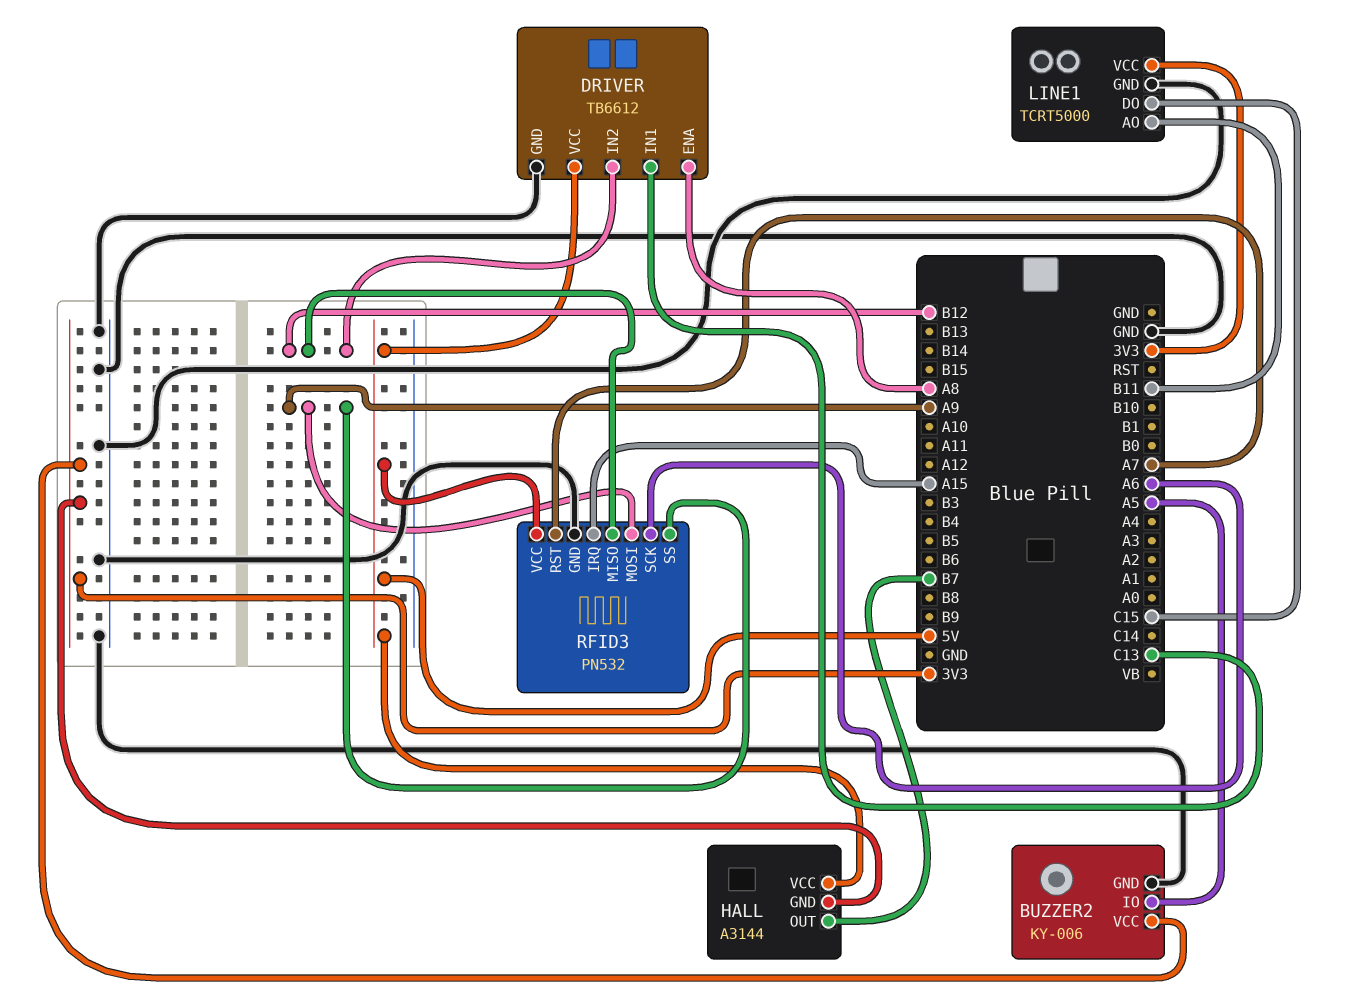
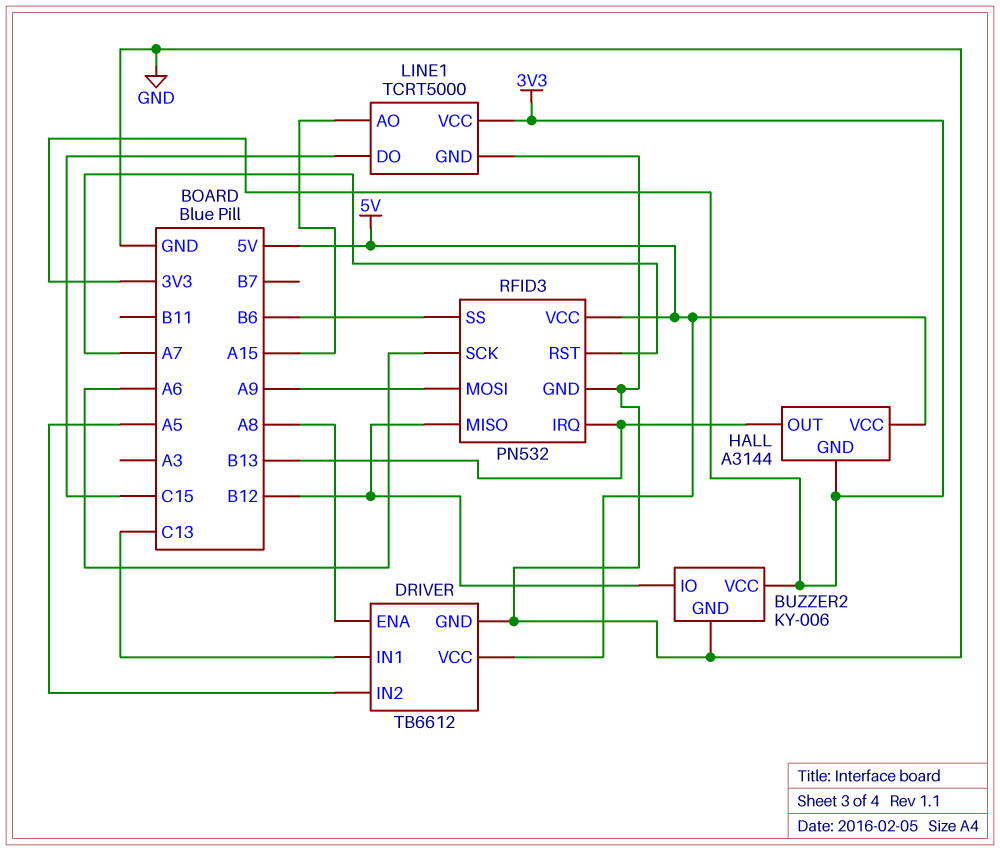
BUZZER2 pin IO: A5 -> B12
DRIVER pin IN2: B12 -> A5
HALL pin OUT: B7 -> B13
LINE1 pin AO: B11 -> A15
RFID3 pin IRQ: A15 -> B13
RFID3 pin SS: A9 -> B6

